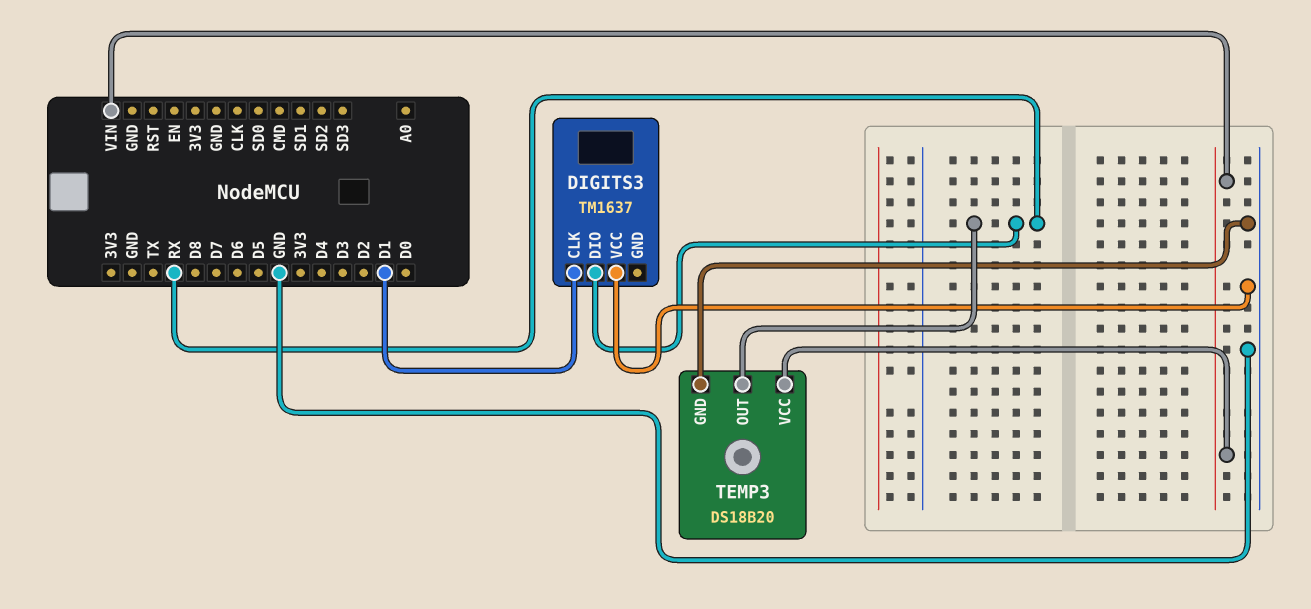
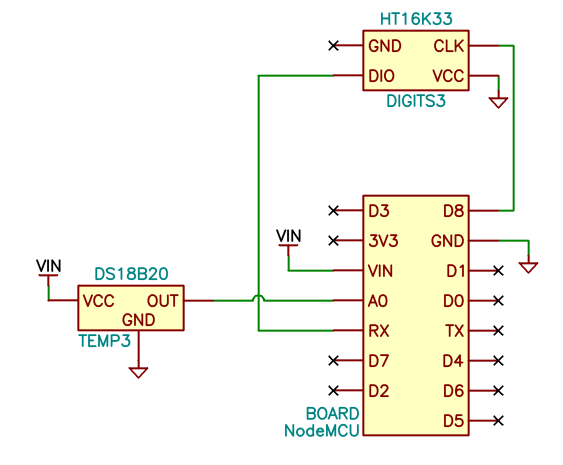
DIGITS3: TM1637 -> HT16K33
DIGITS3 pin CLK: D1 -> D8
TEMP3 pin OUT: RX -> A0

